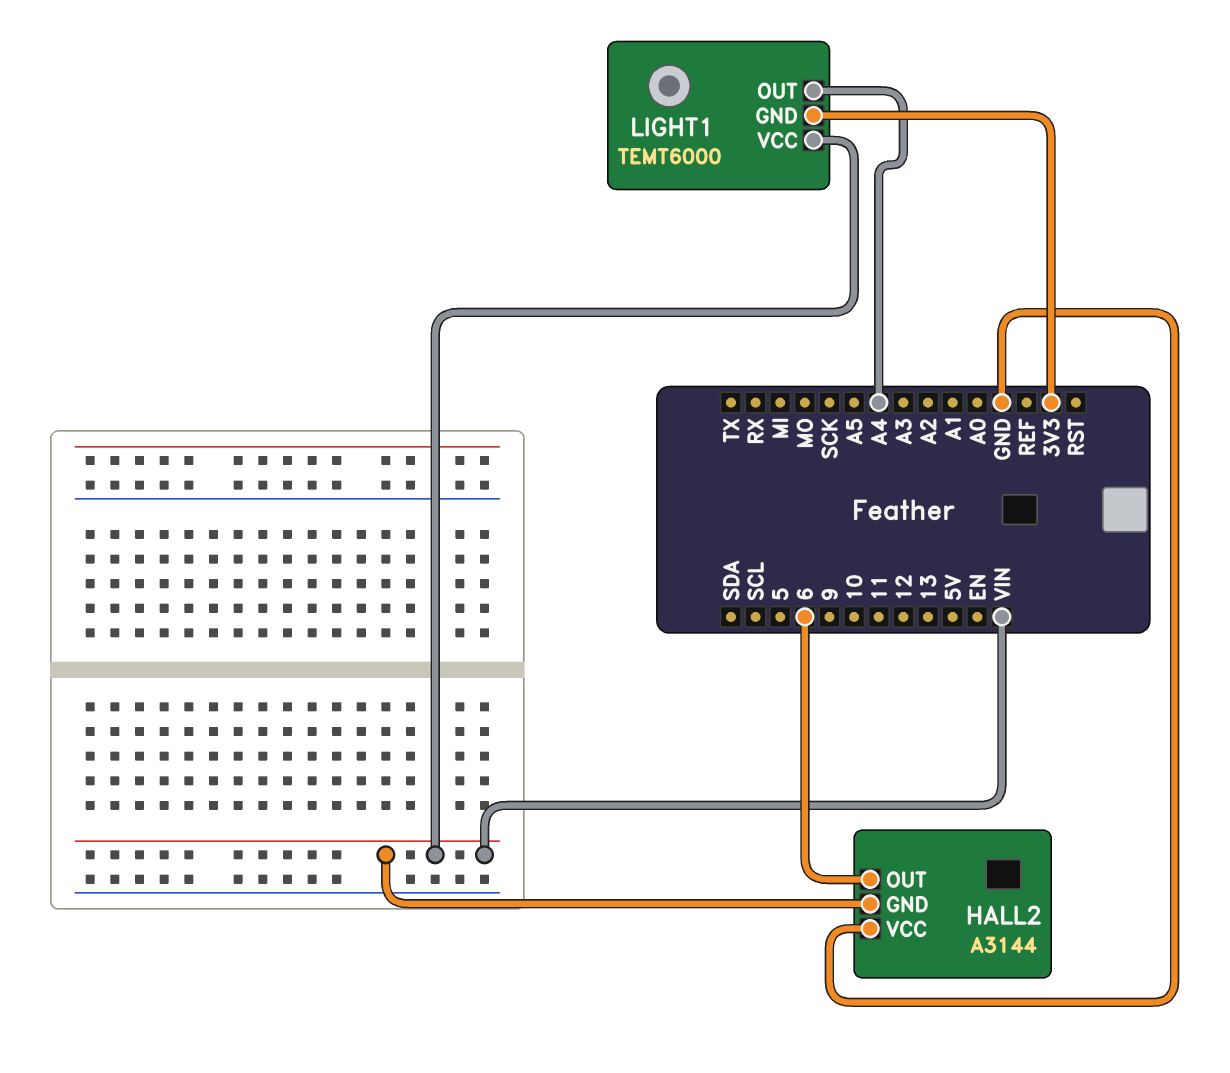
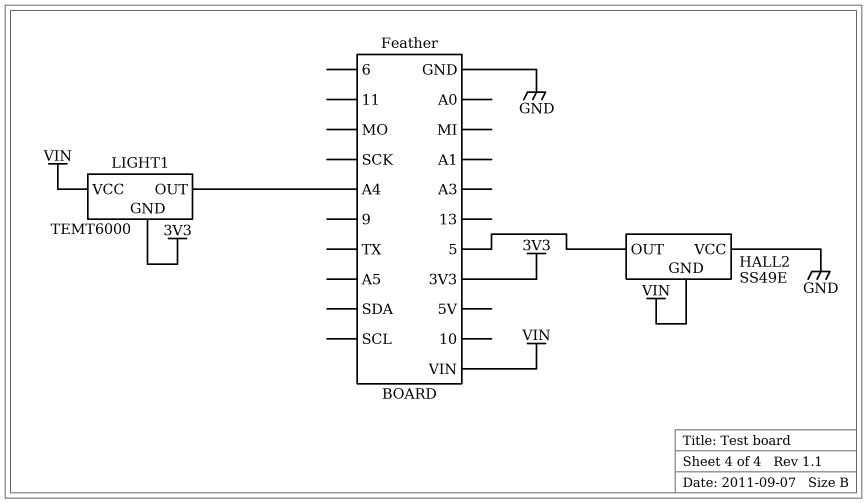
HALL2: A3144 -> SS49E
HALL2 pin OUT: 6 -> 5

